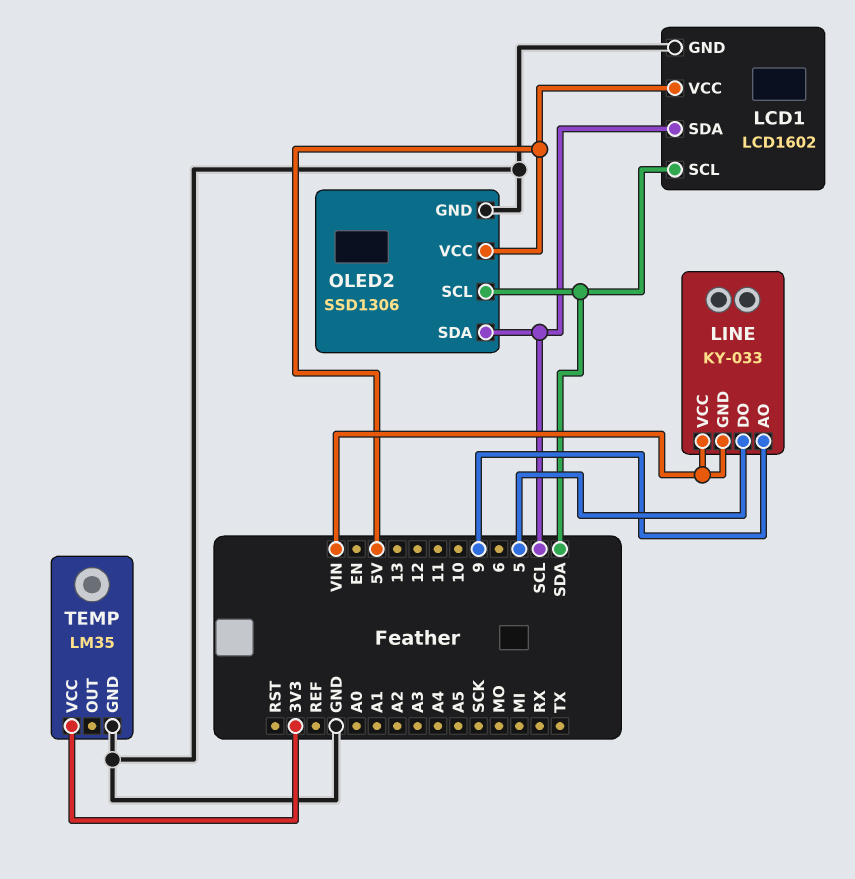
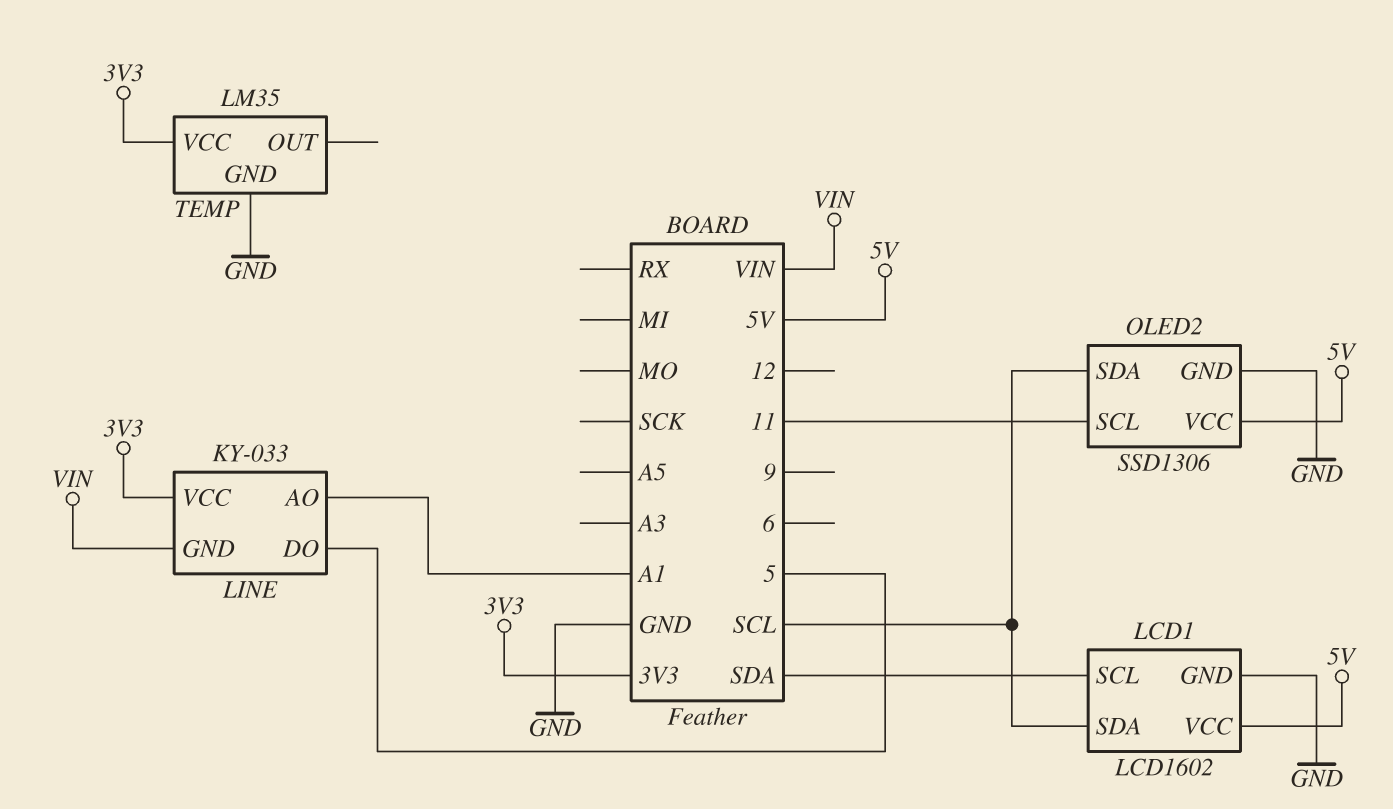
LINE pin AO: 9 -> A1
LINE pin VCC: VIN -> 3V3
OLED2 pin SCL: SDA -> 11

